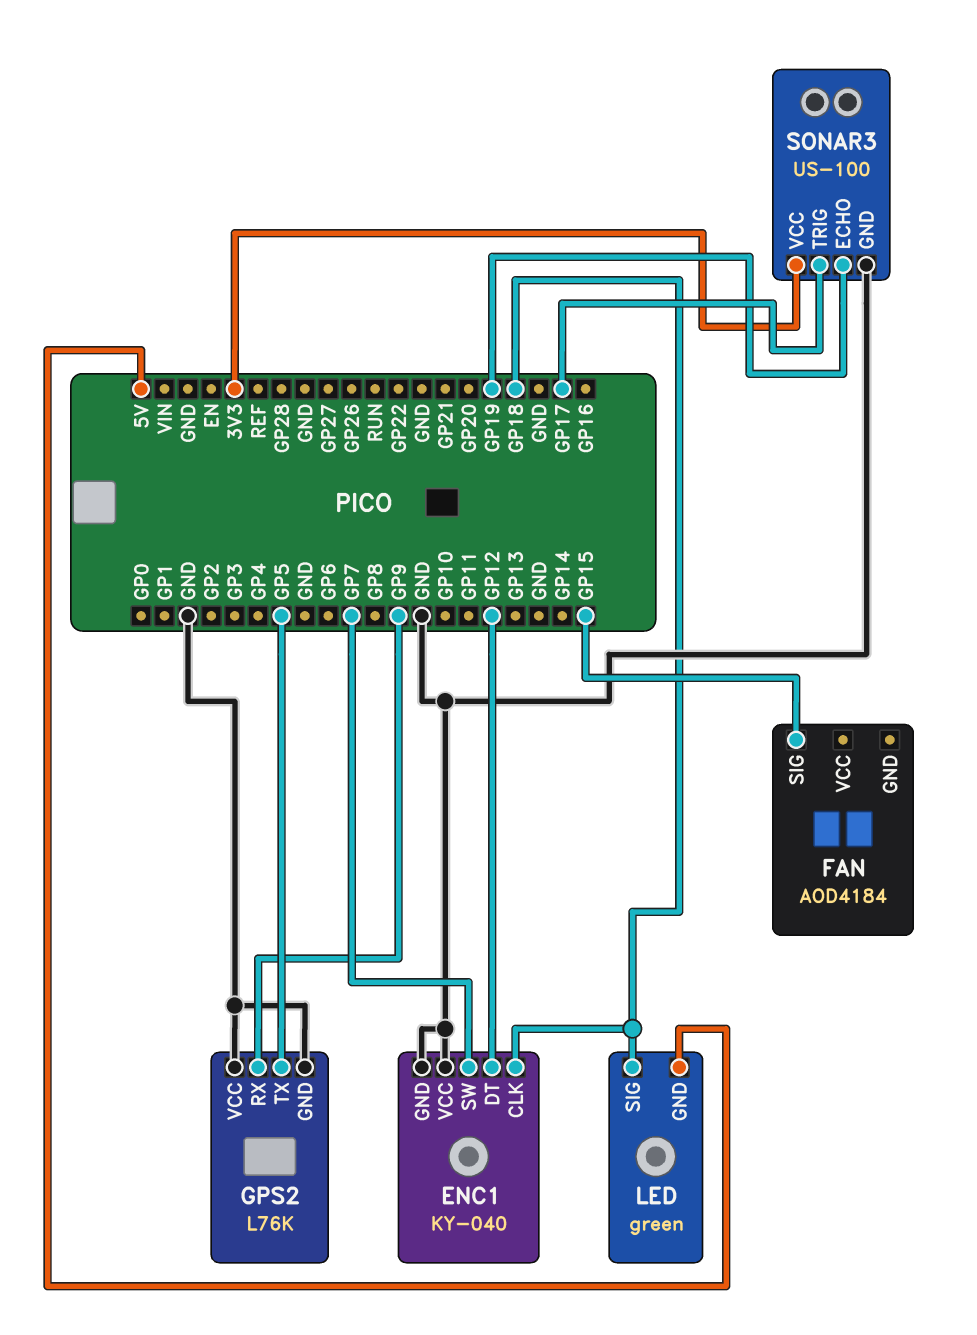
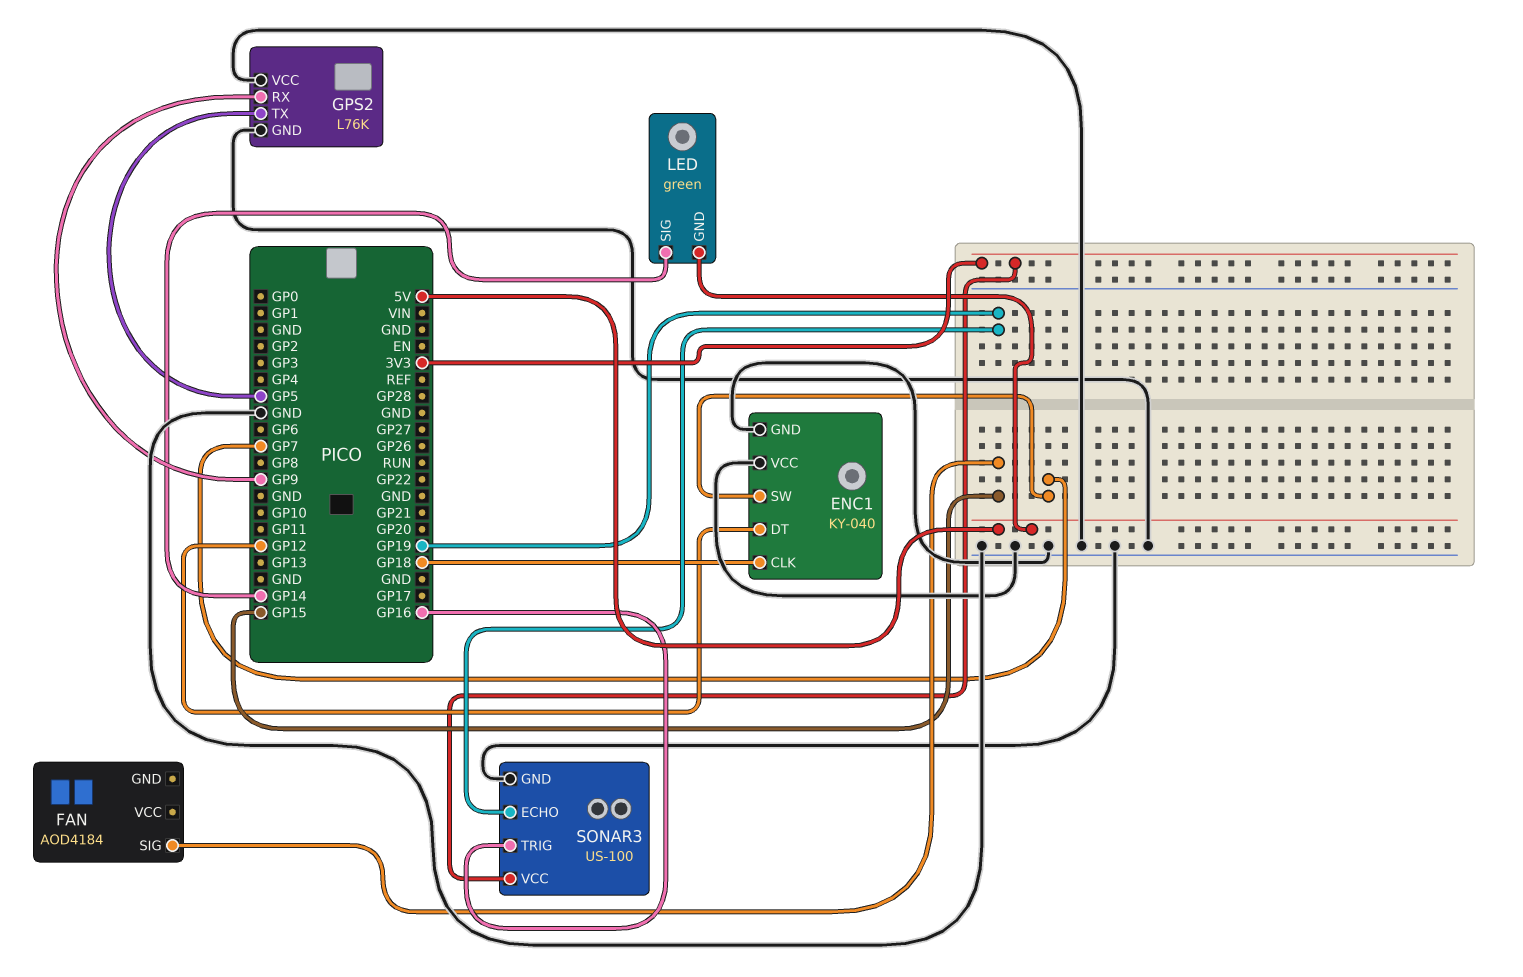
LED pin SIG: GP18 -> GP14
SONAR3 pin TRIG: GP17 -> GP16

